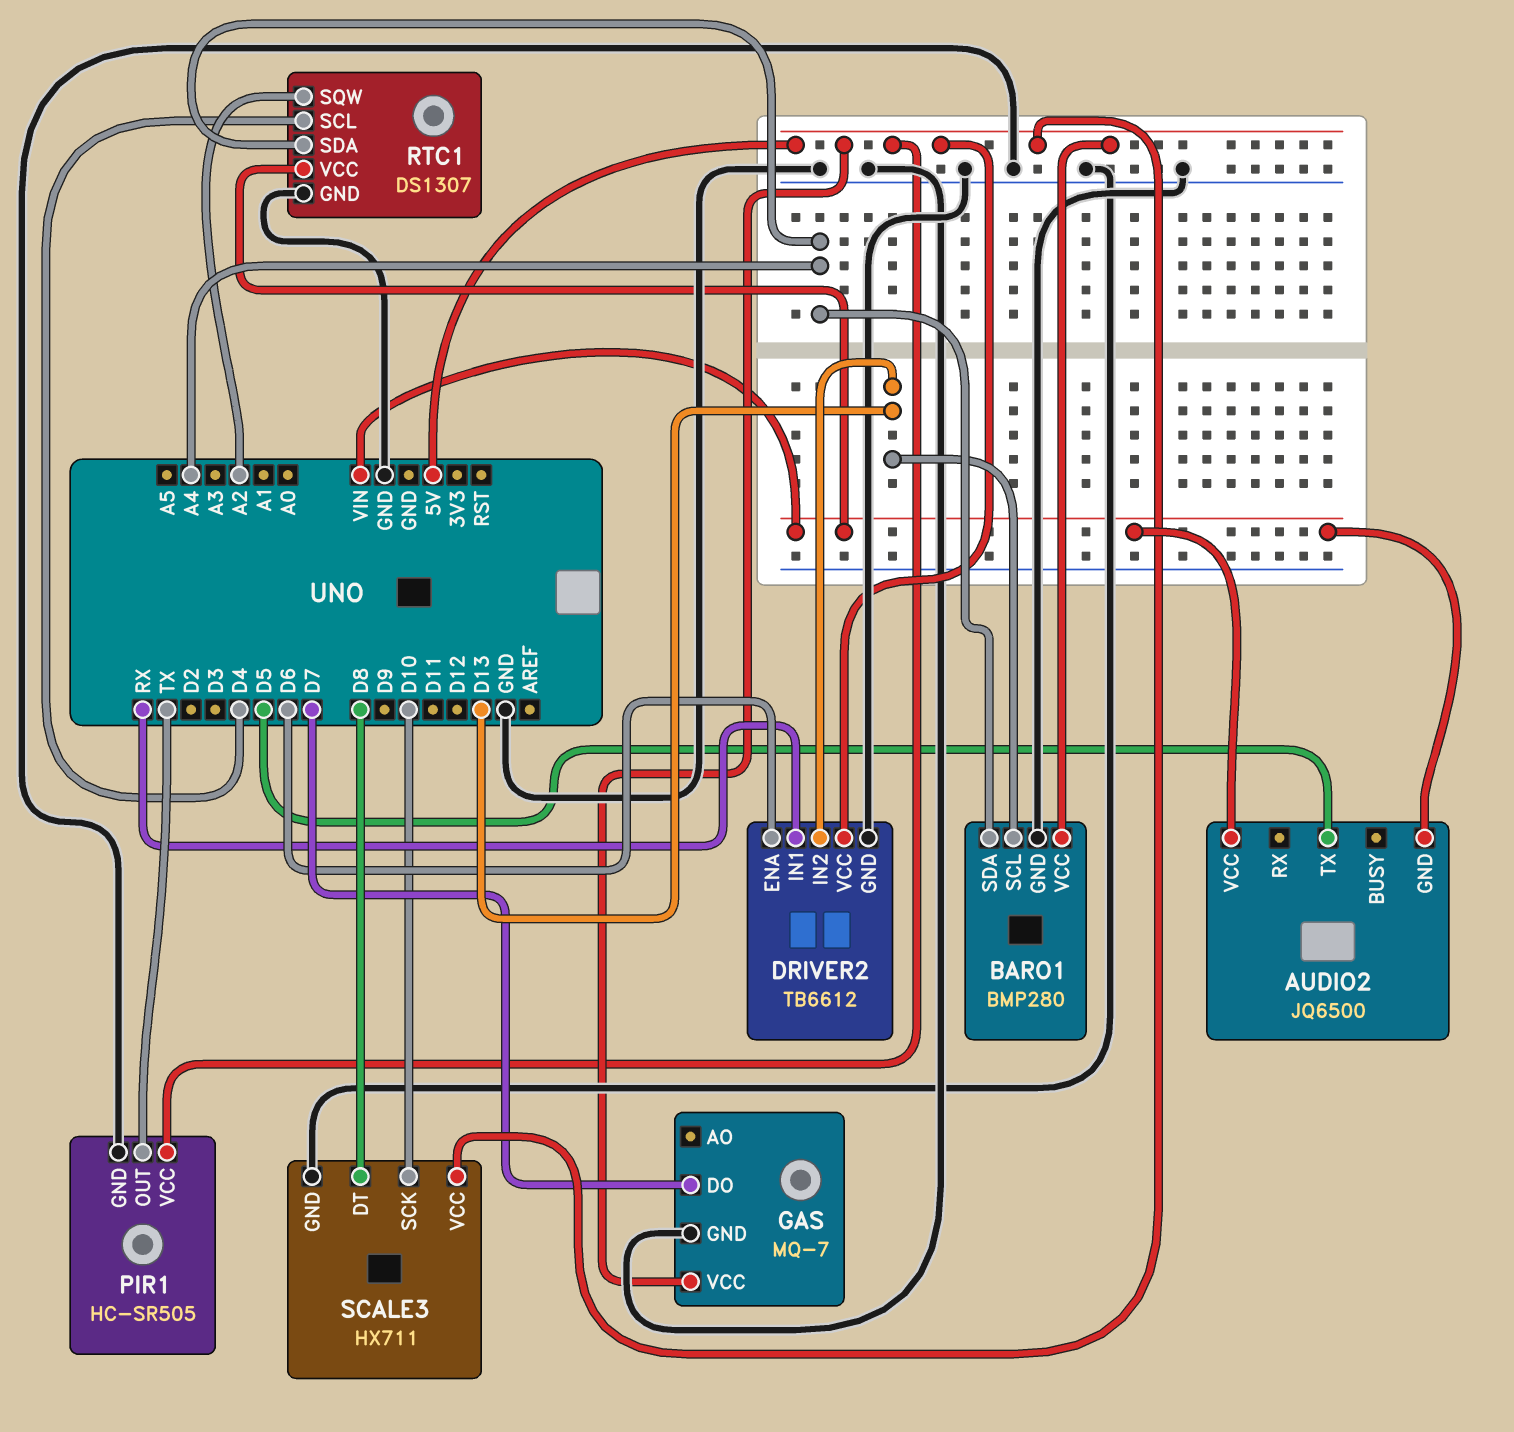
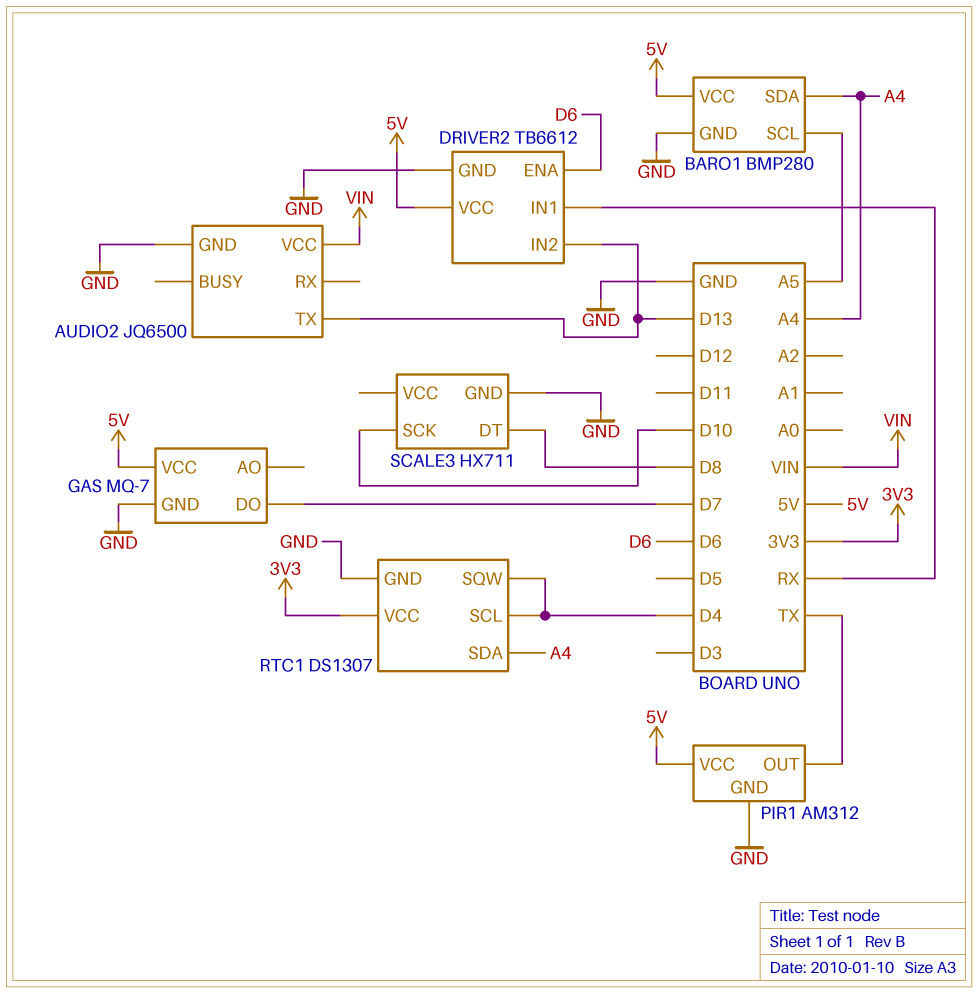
AUDIO2 pin GND: VIN -> GND
AUDIO2 pin TX: D5 -> D13
BARO1 pin SCL: D13 -> A5
PIR1: HC-SR505 -> AM312
RTC1 pin SQW: A2 -> D4
RTC1 pin VCC: VIN -> 3V3
SCALE3 pin VCC: 5V -> none

